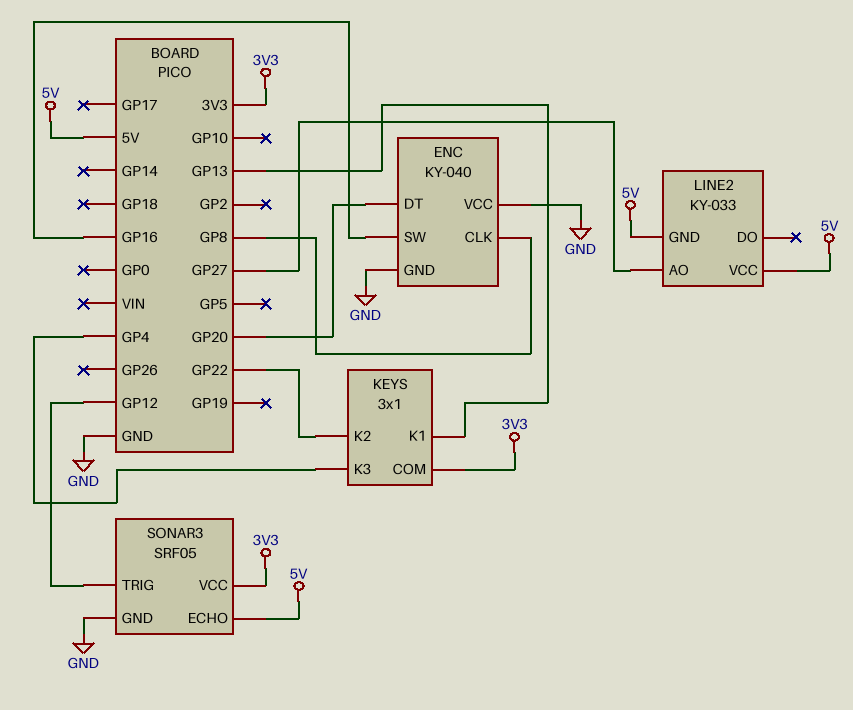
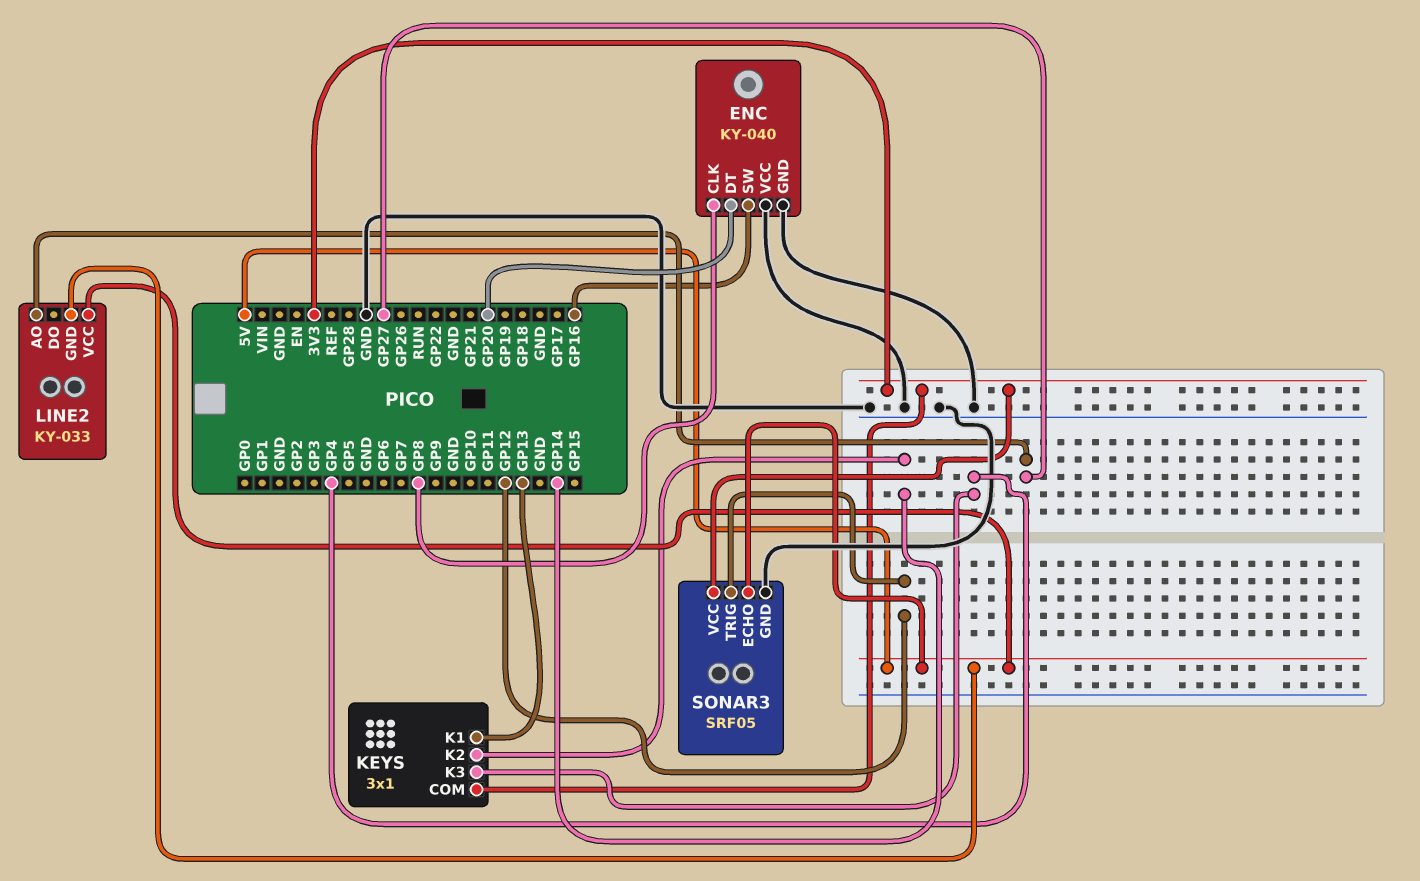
KEYS pin K2: GP22 -> GP14

